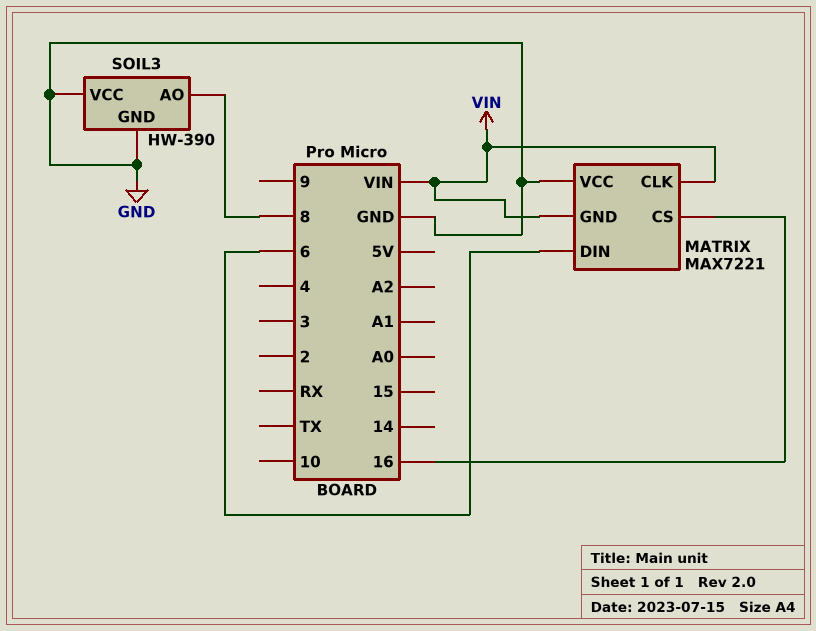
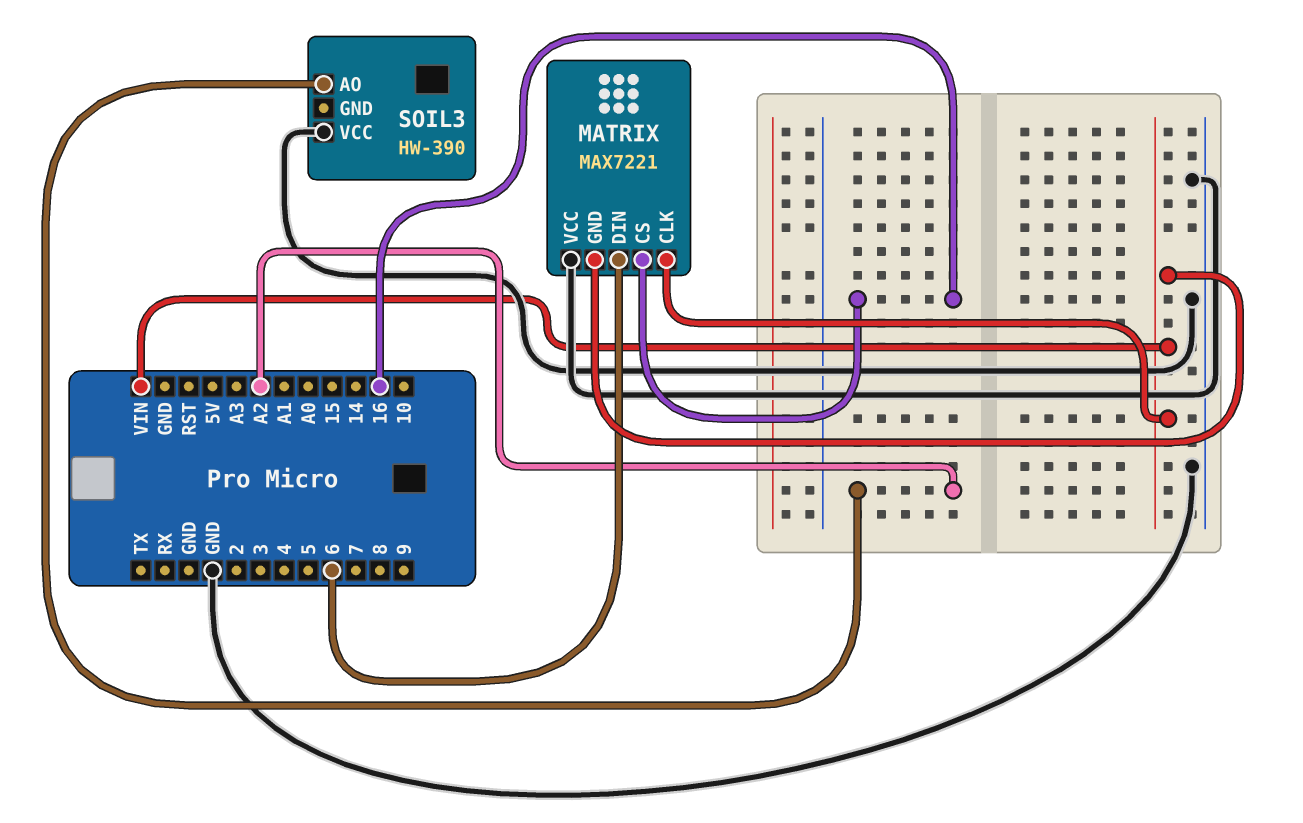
SOIL3 pin AO: 8 -> A2
SOIL3 pin GND: GND -> none

